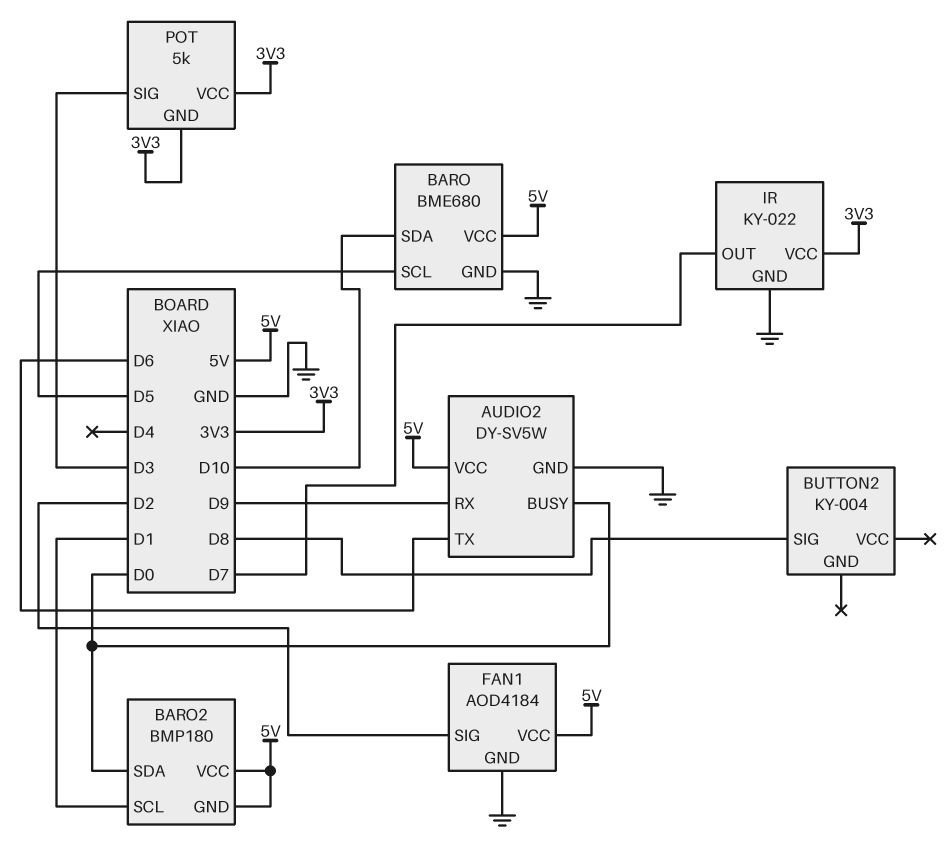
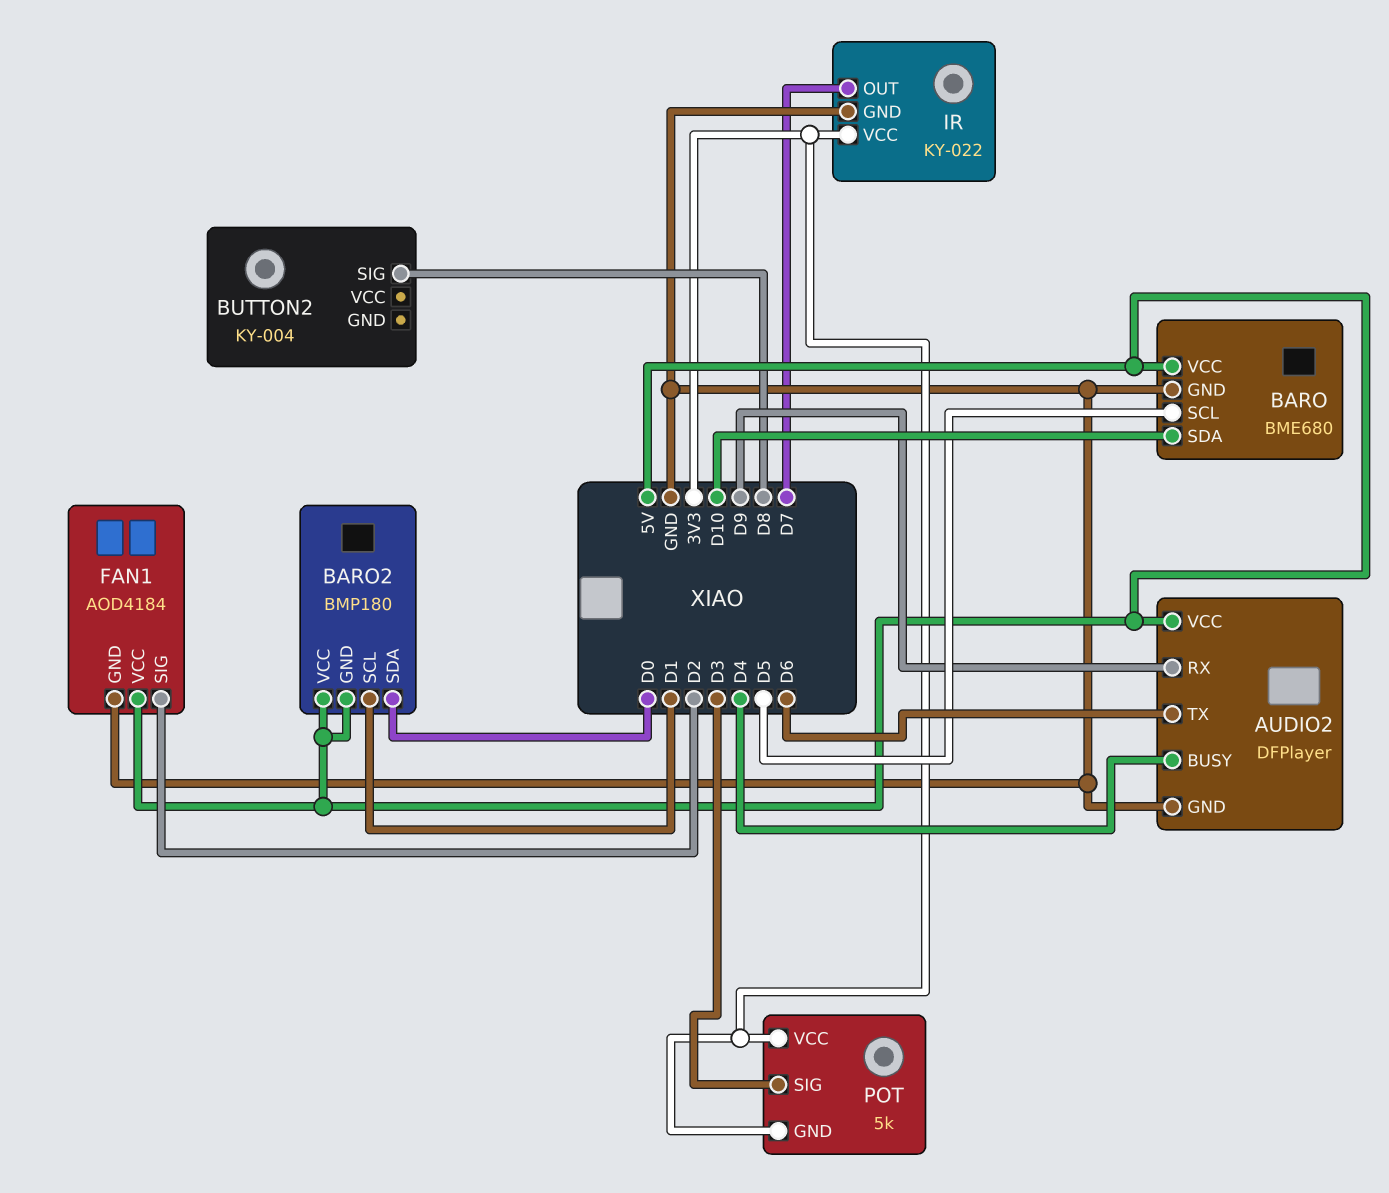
AUDIO2: DY-SV5W -> DFPlayer
AUDIO2 pin BUSY: D0 -> D4

